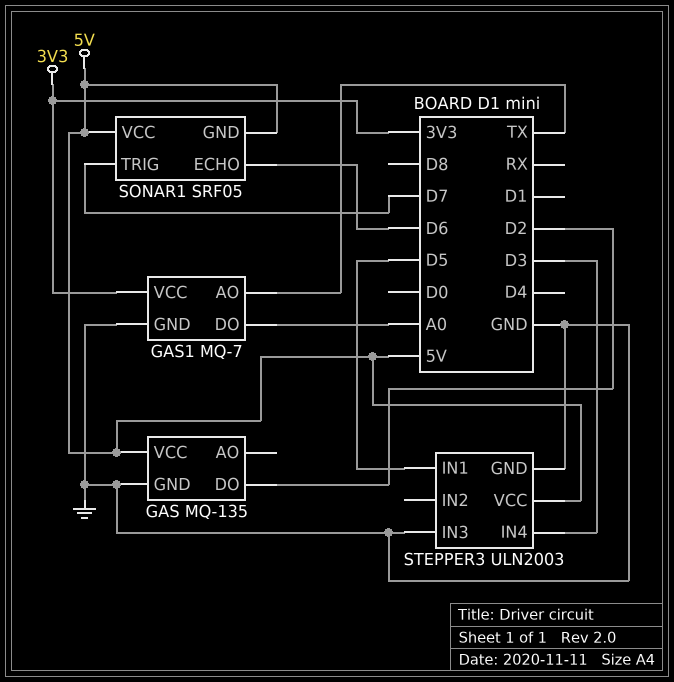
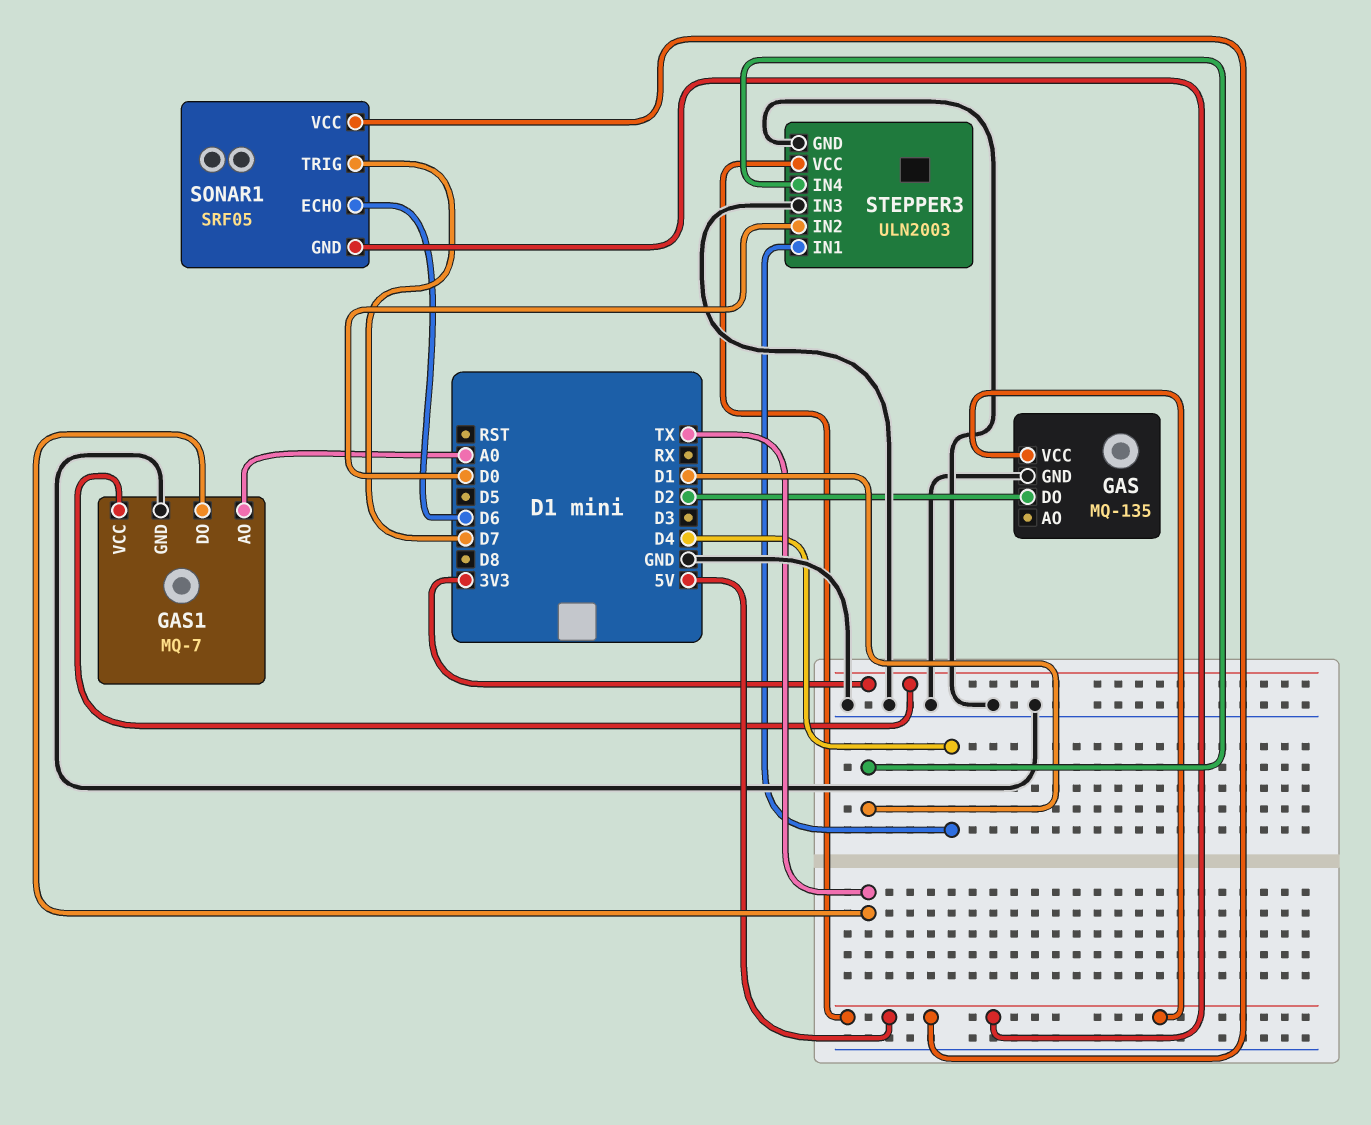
GAS1 pin AO: TX -> A0
GAS1 pin DO: A0 -> TX
STEPPER3 pin IN1: D5 -> D4
STEPPER3 pin IN2: none -> D0
STEPPER3 pin IN4: D3 -> D1

